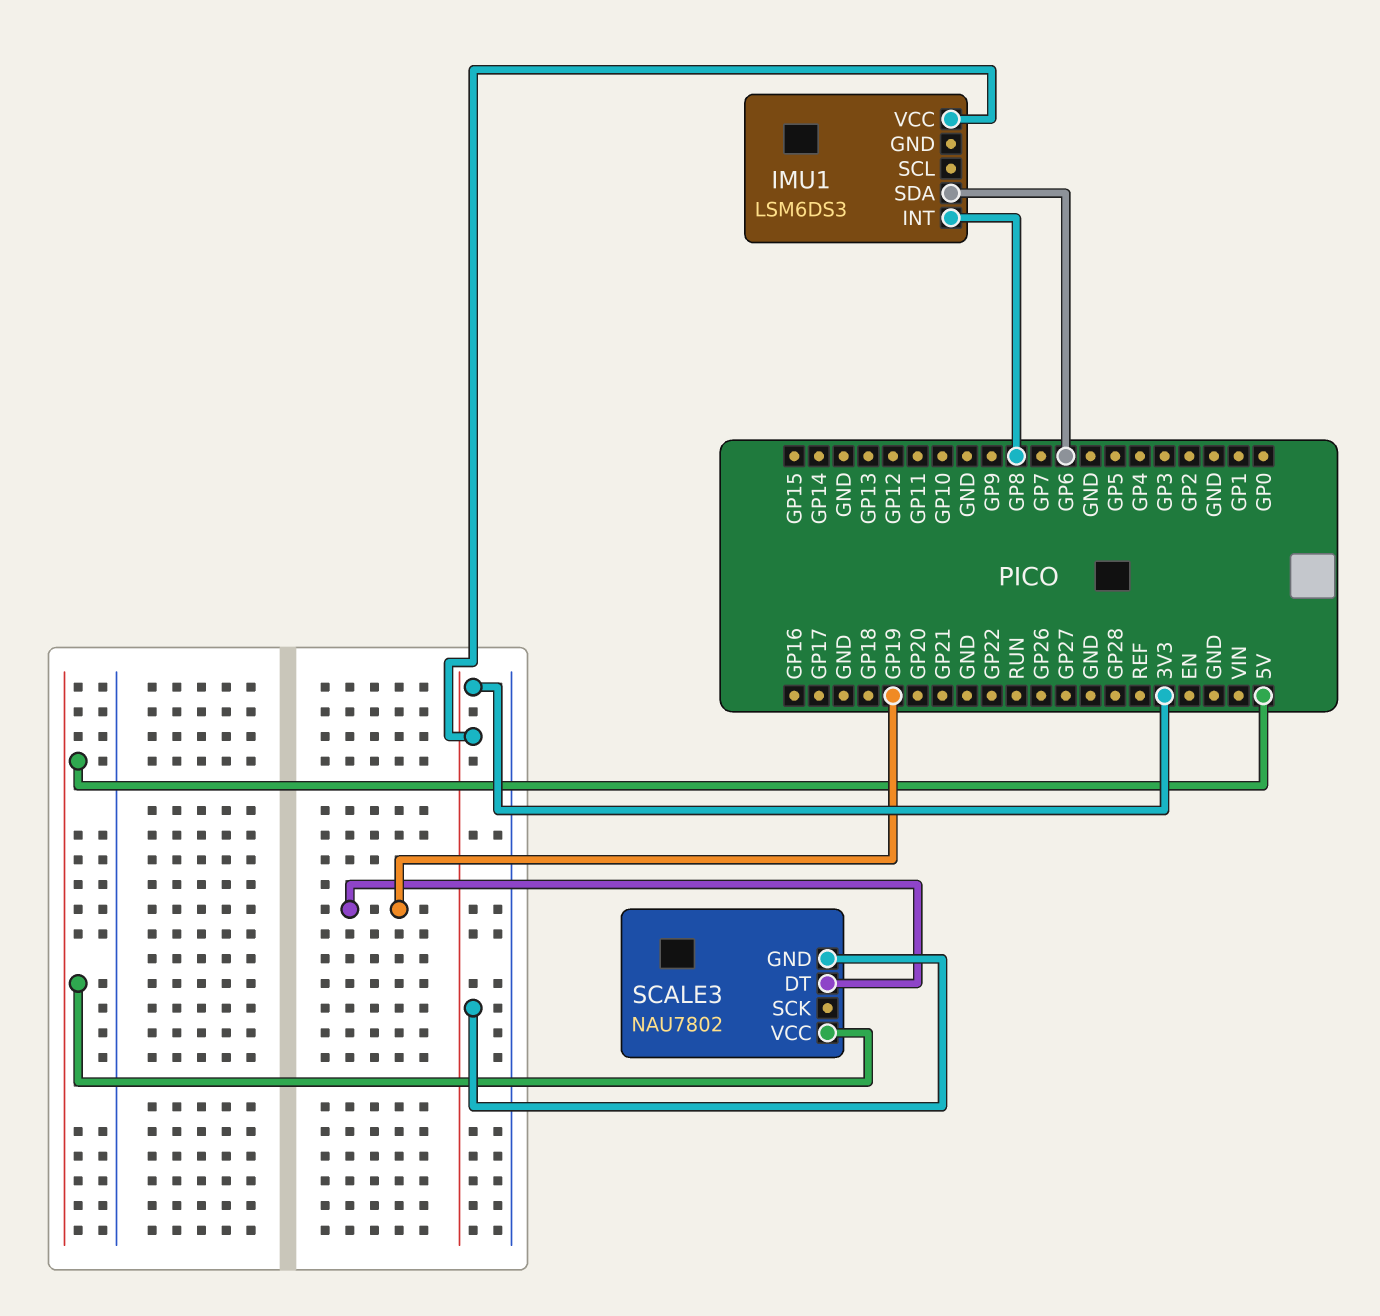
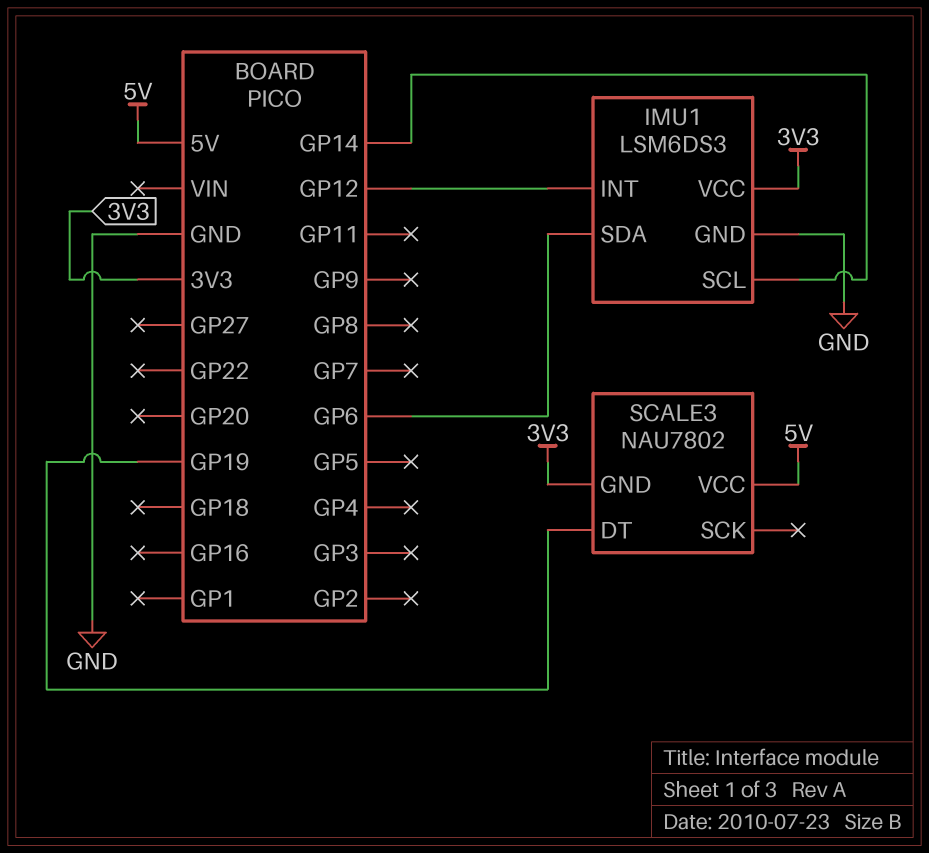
IMU1 pin GND: none -> GND
IMU1 pin INT: GP8 -> GP12
IMU1 pin SCL: none -> GP14

